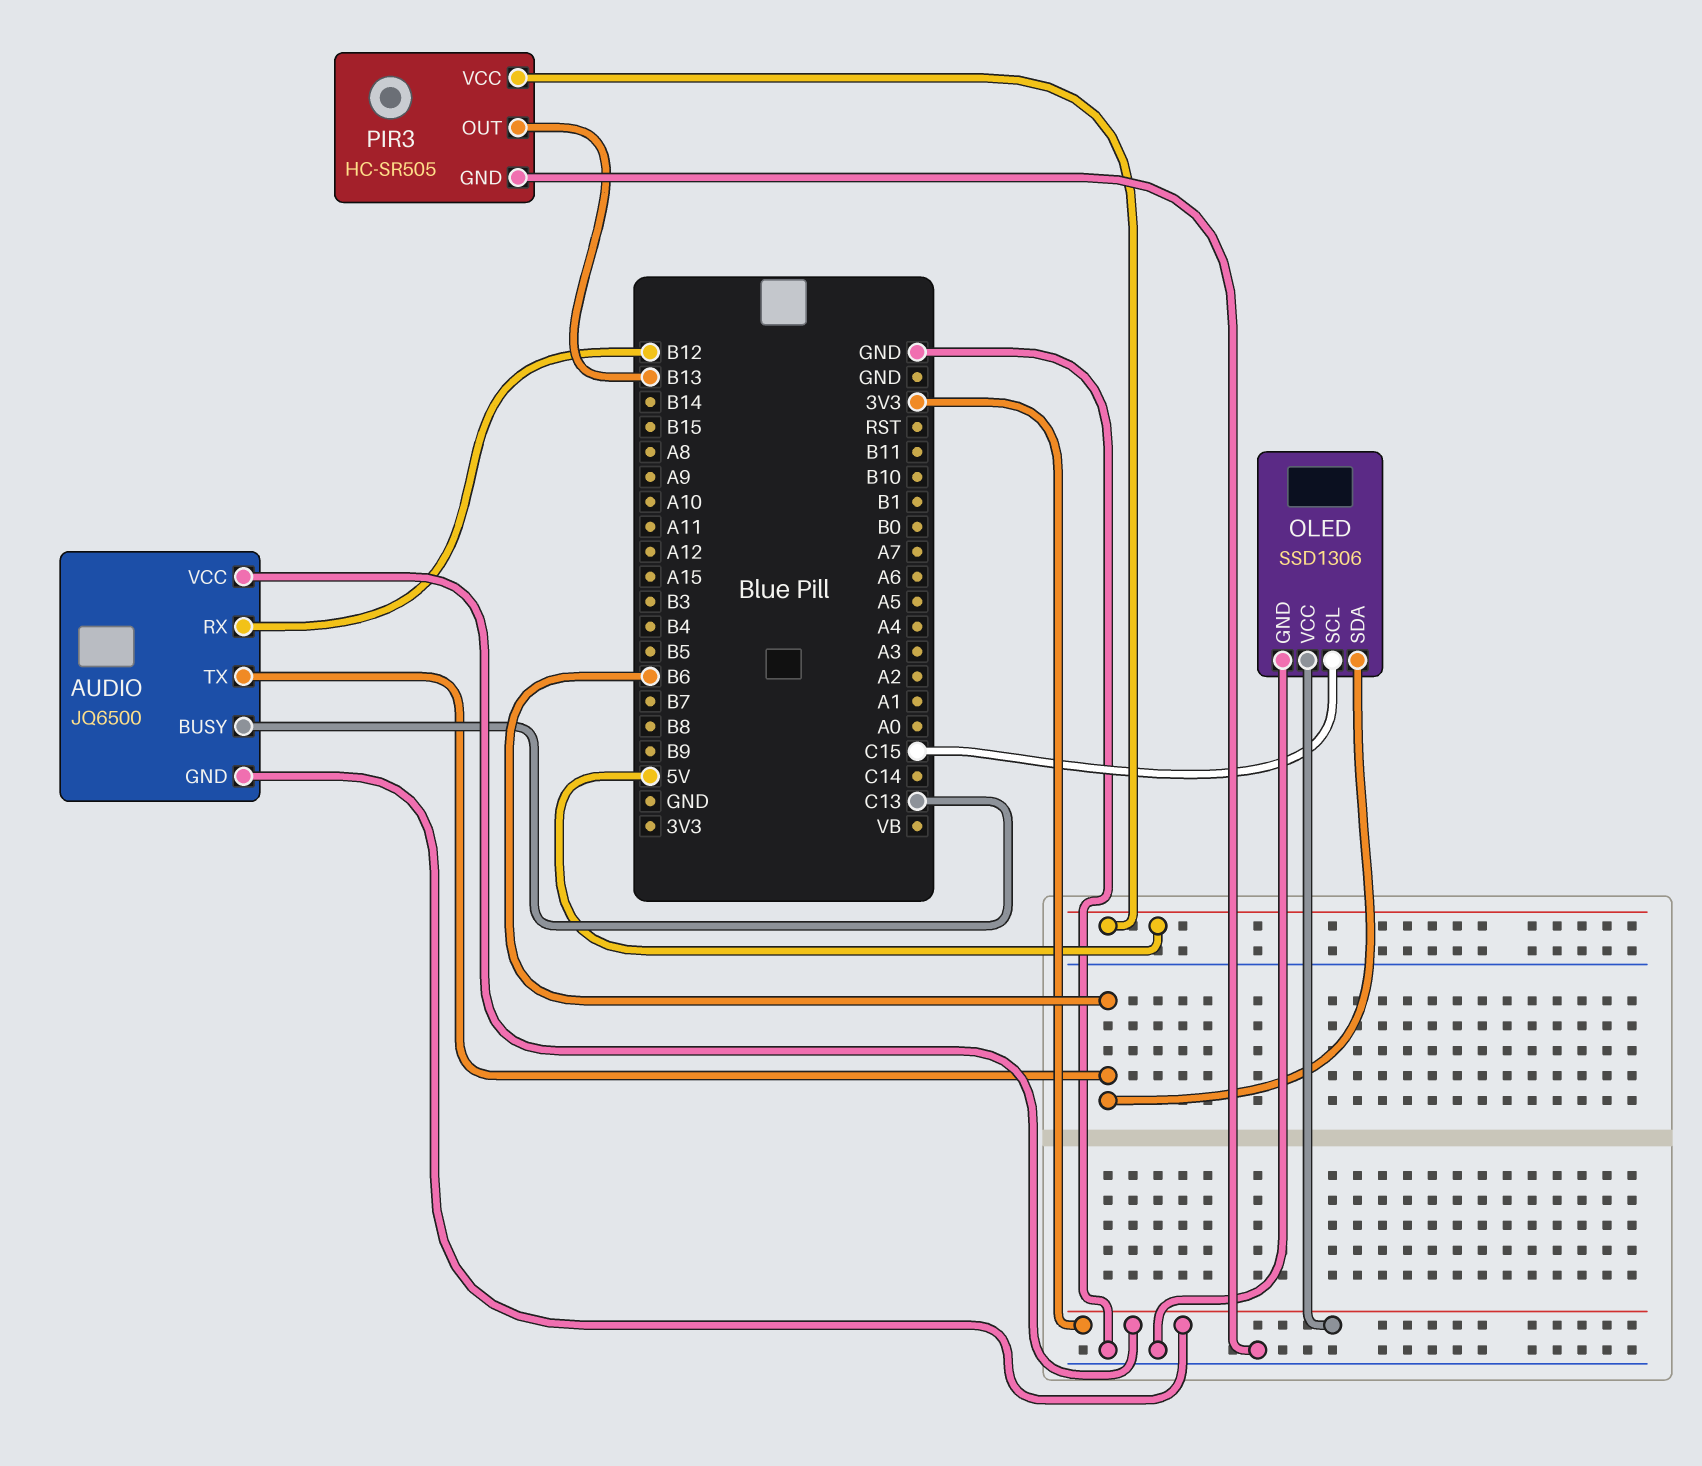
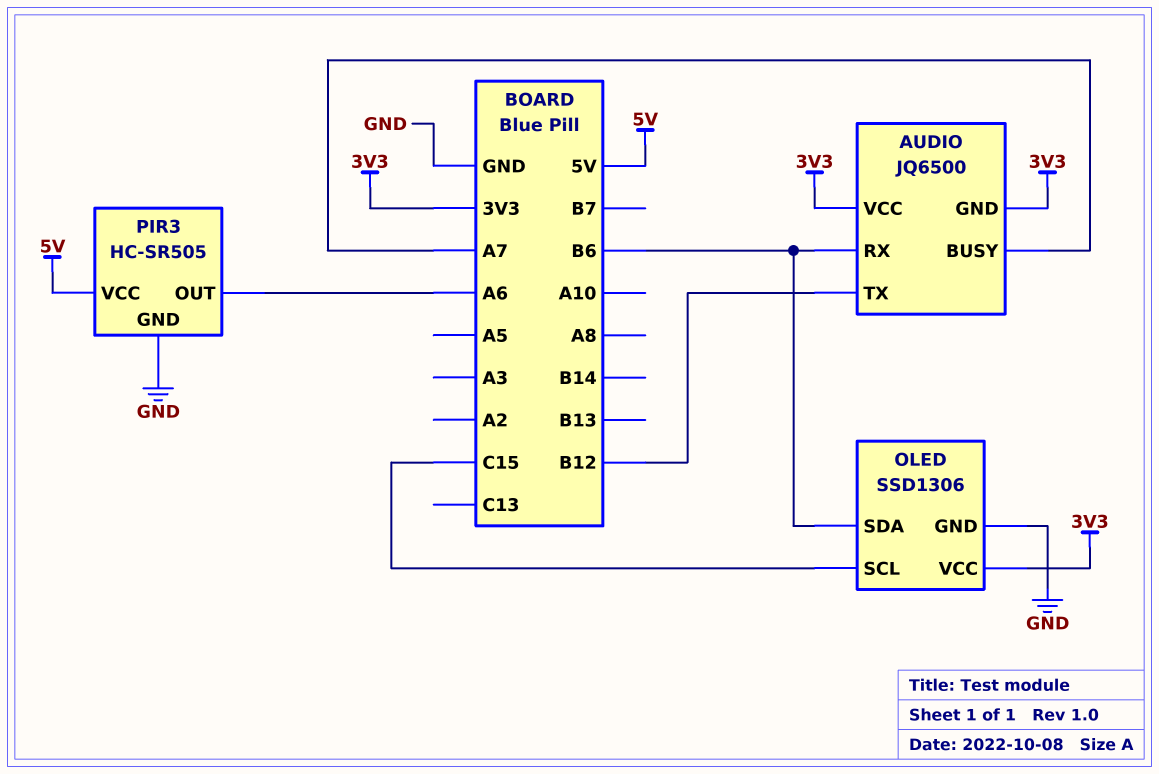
AUDIO pin BUSY: C13 -> A7
AUDIO pin RX: B12 -> B6
AUDIO pin TX: B6 -> B12
PIR3 pin OUT: B13 -> A6

